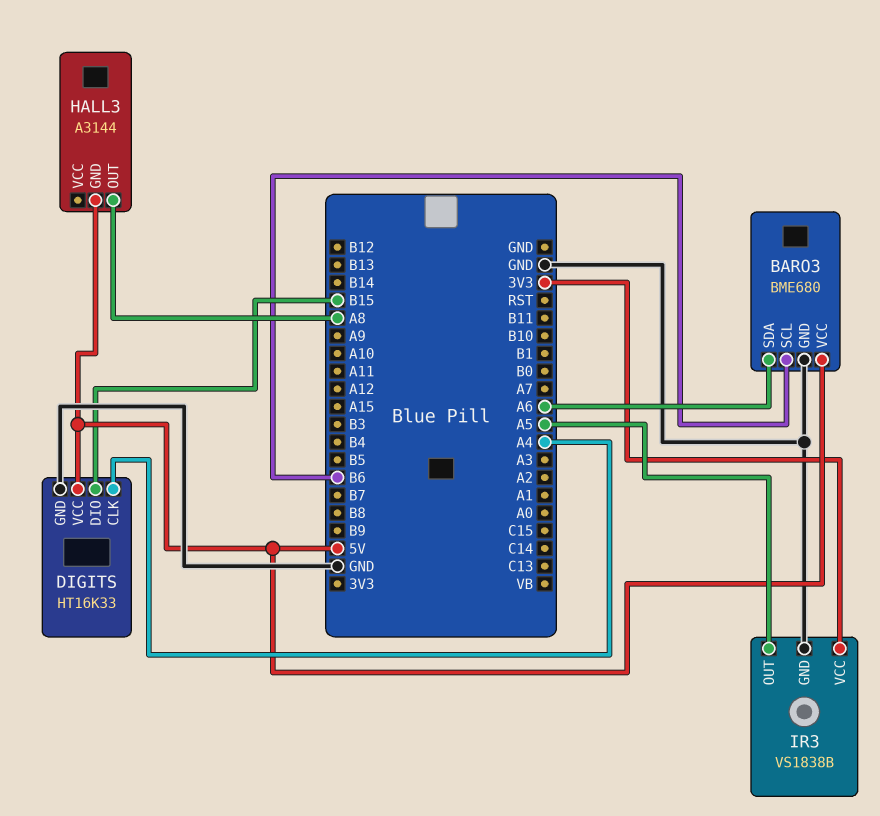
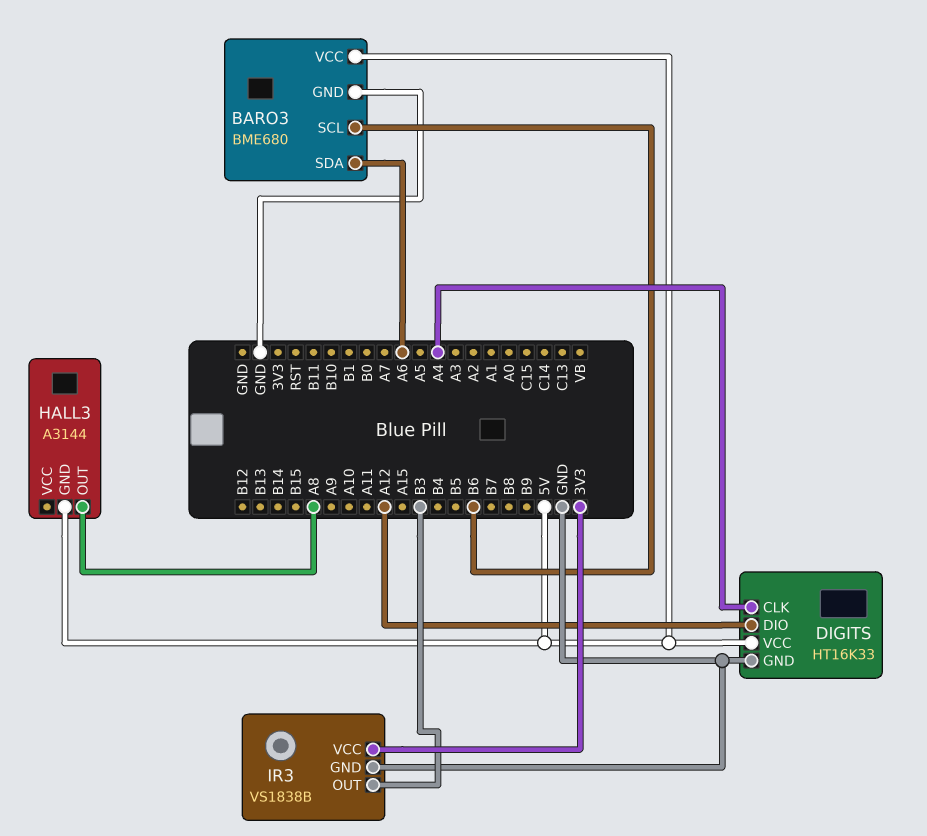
DIGITS pin DIO: B15 -> A12
IR3 pin OUT: A5 -> B3

